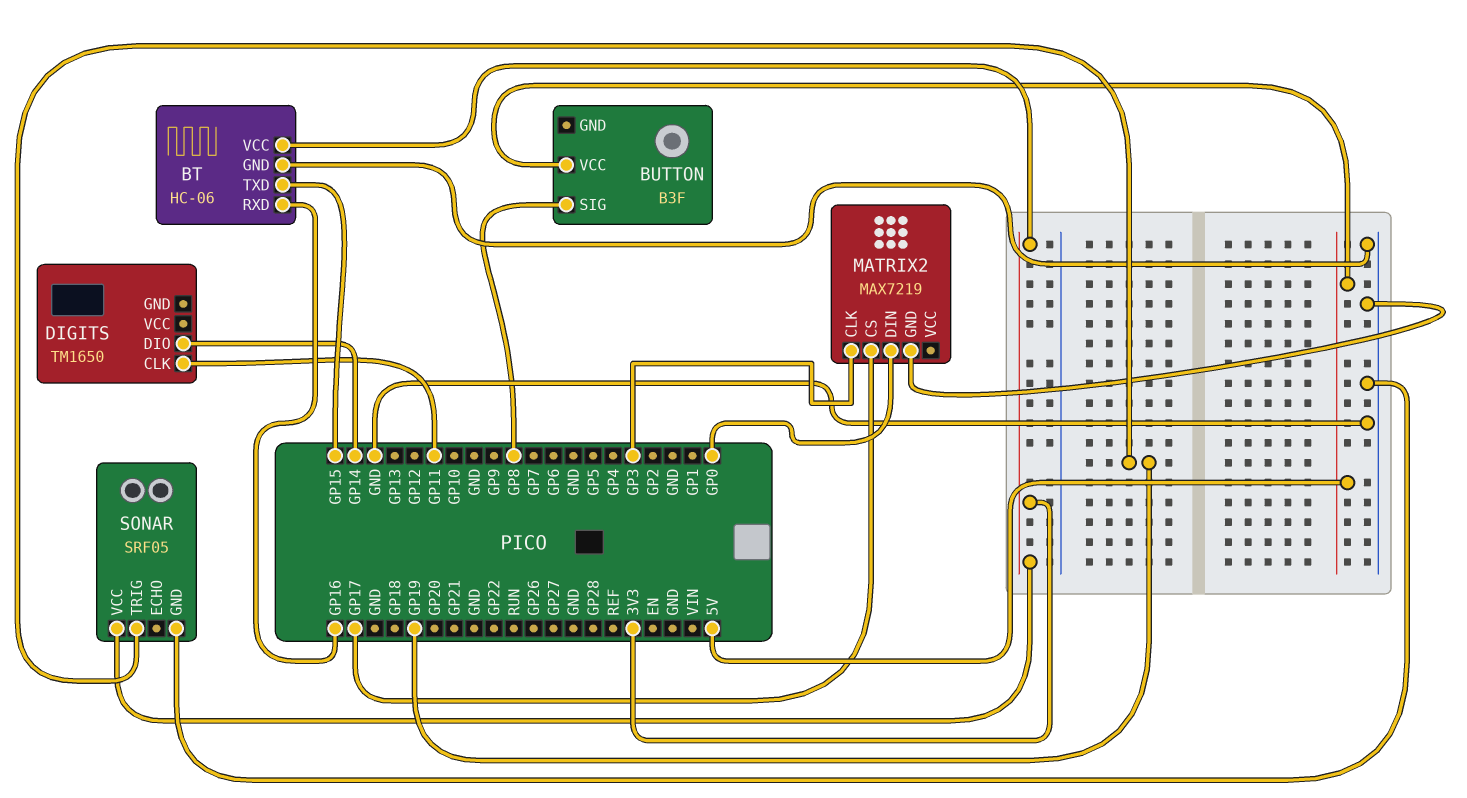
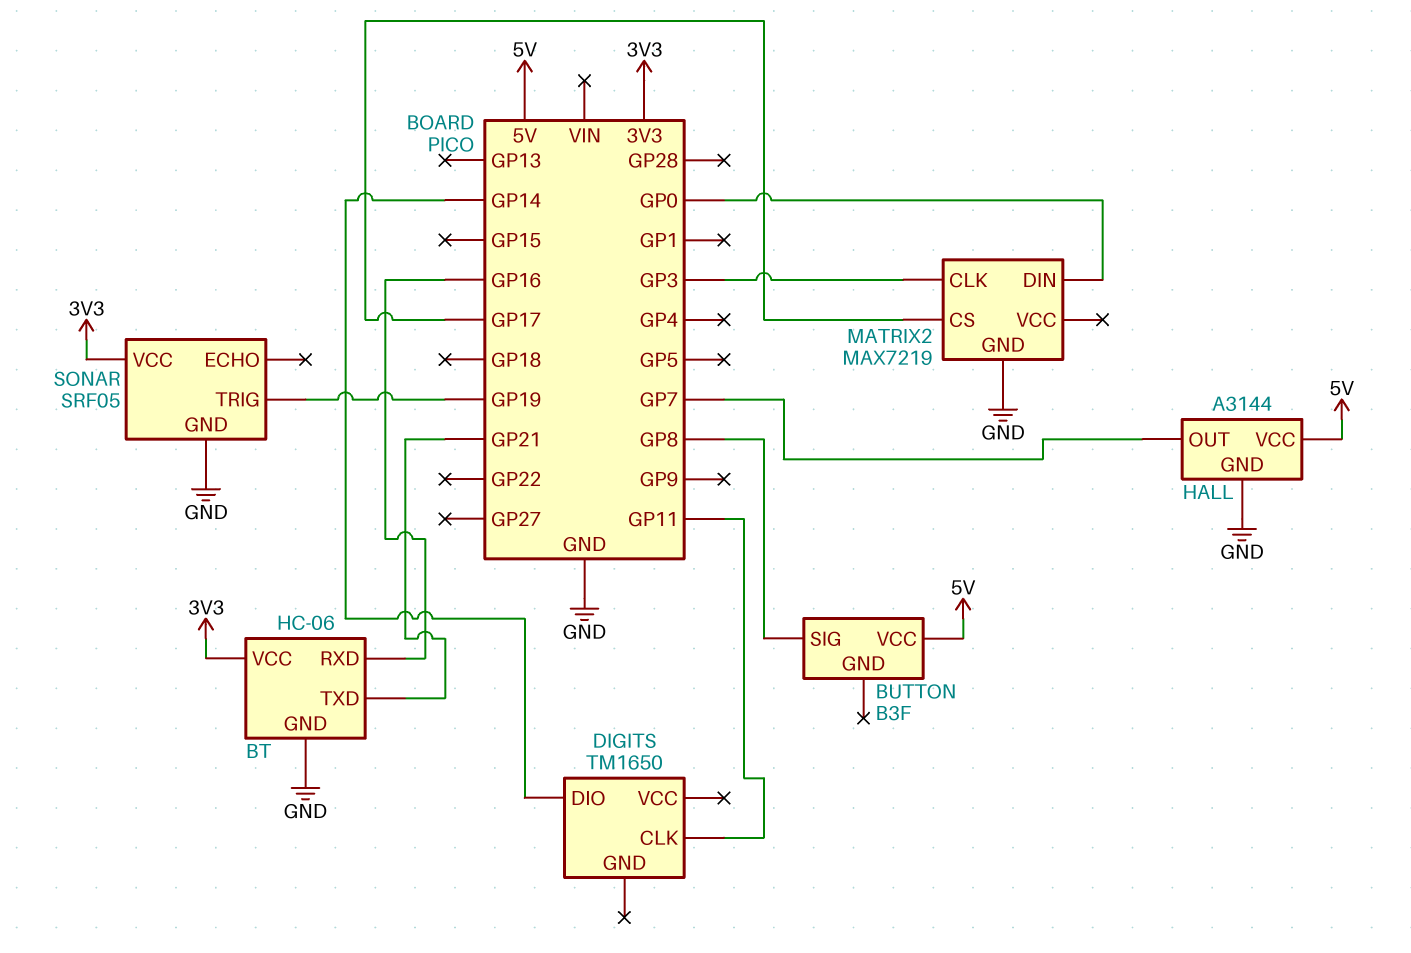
BT pin TXD: GP15 -> GP21
HALL: none -> A3144
HALL pin GND: none -> GND
HALL pin OUT: none -> GP7
HALL pin VCC: none -> 5V

